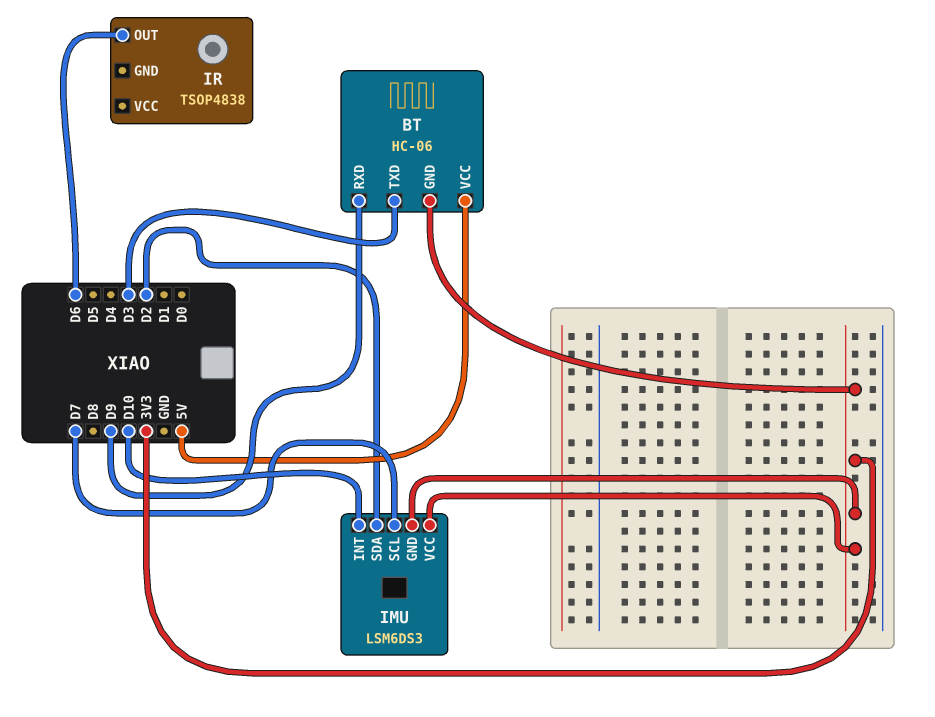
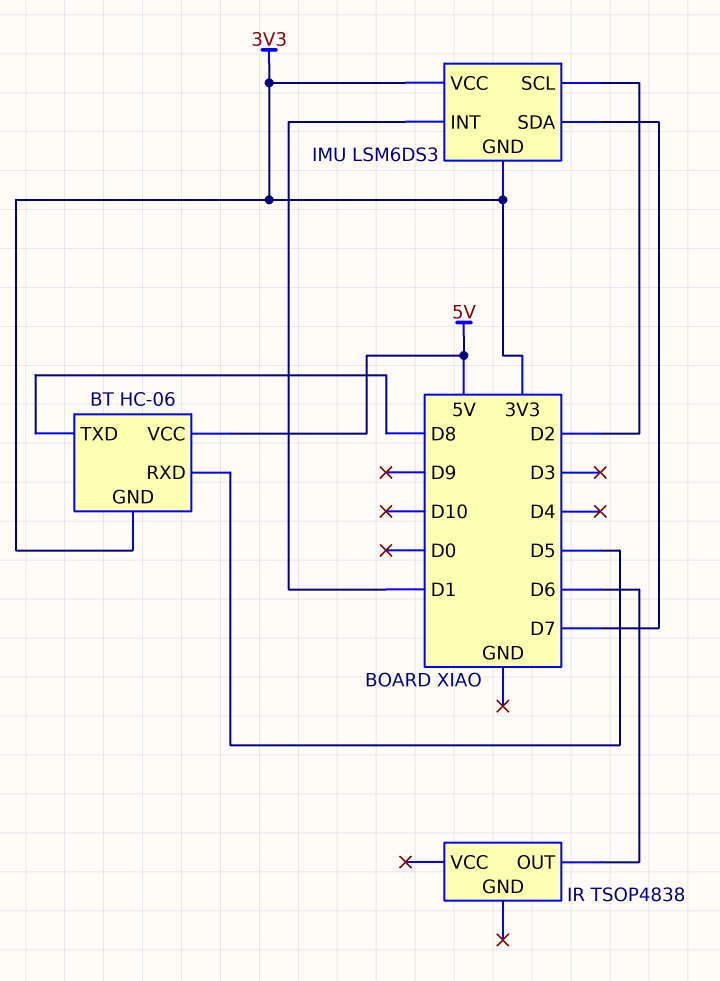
BT pin RXD: D9 -> D5
BT pin TXD: D3 -> D8
IMU pin INT: D10 -> D1
IMU pin SCL: D7 -> D2
IMU pin SDA: D2 -> D7

